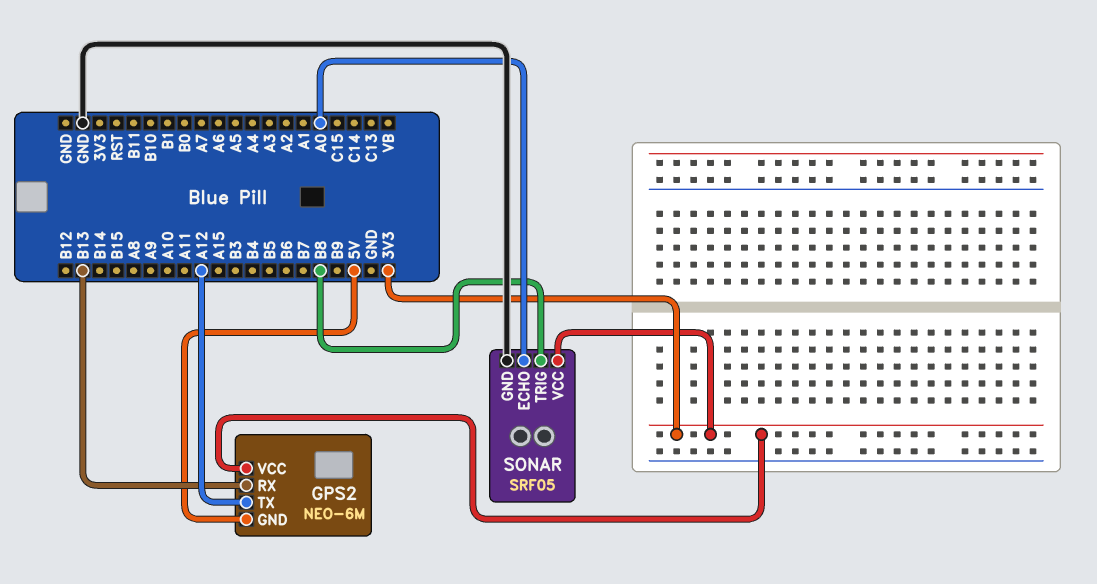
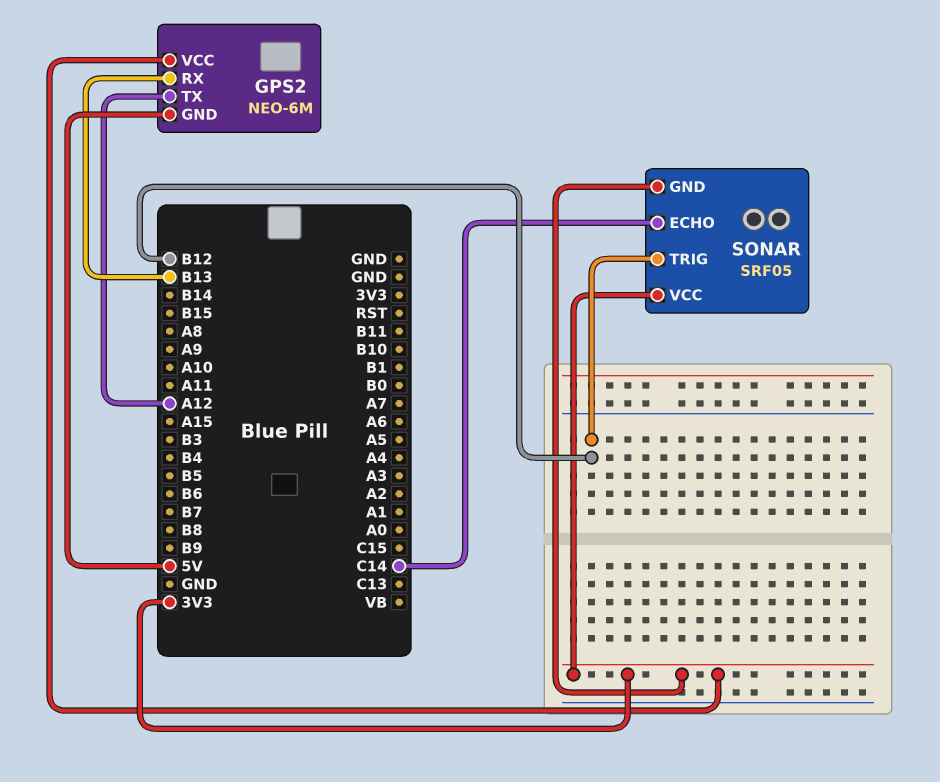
SONAR pin ECHO: A0 -> C14
SONAR pin GND: GND -> 3V3
SONAR pin TRIG: B8 -> B12

